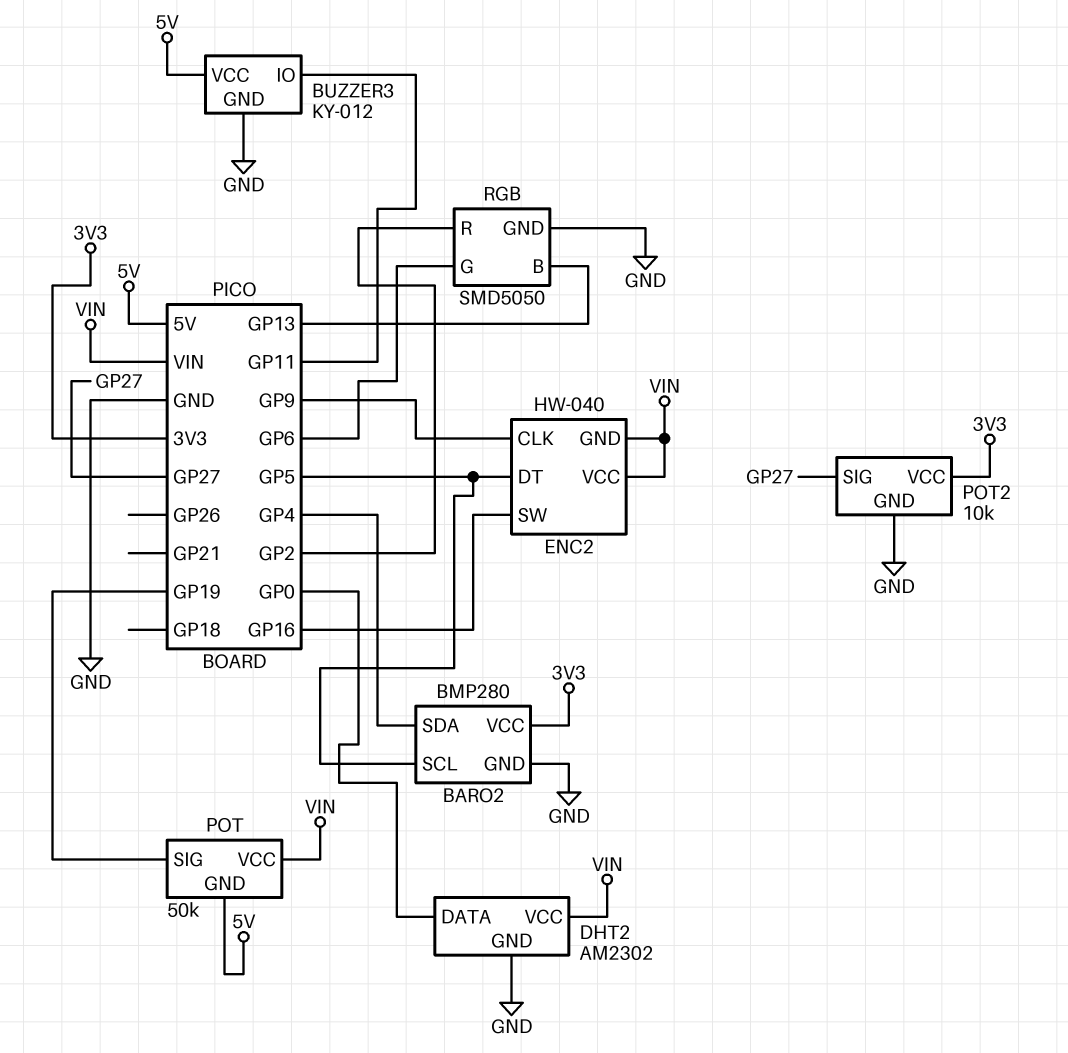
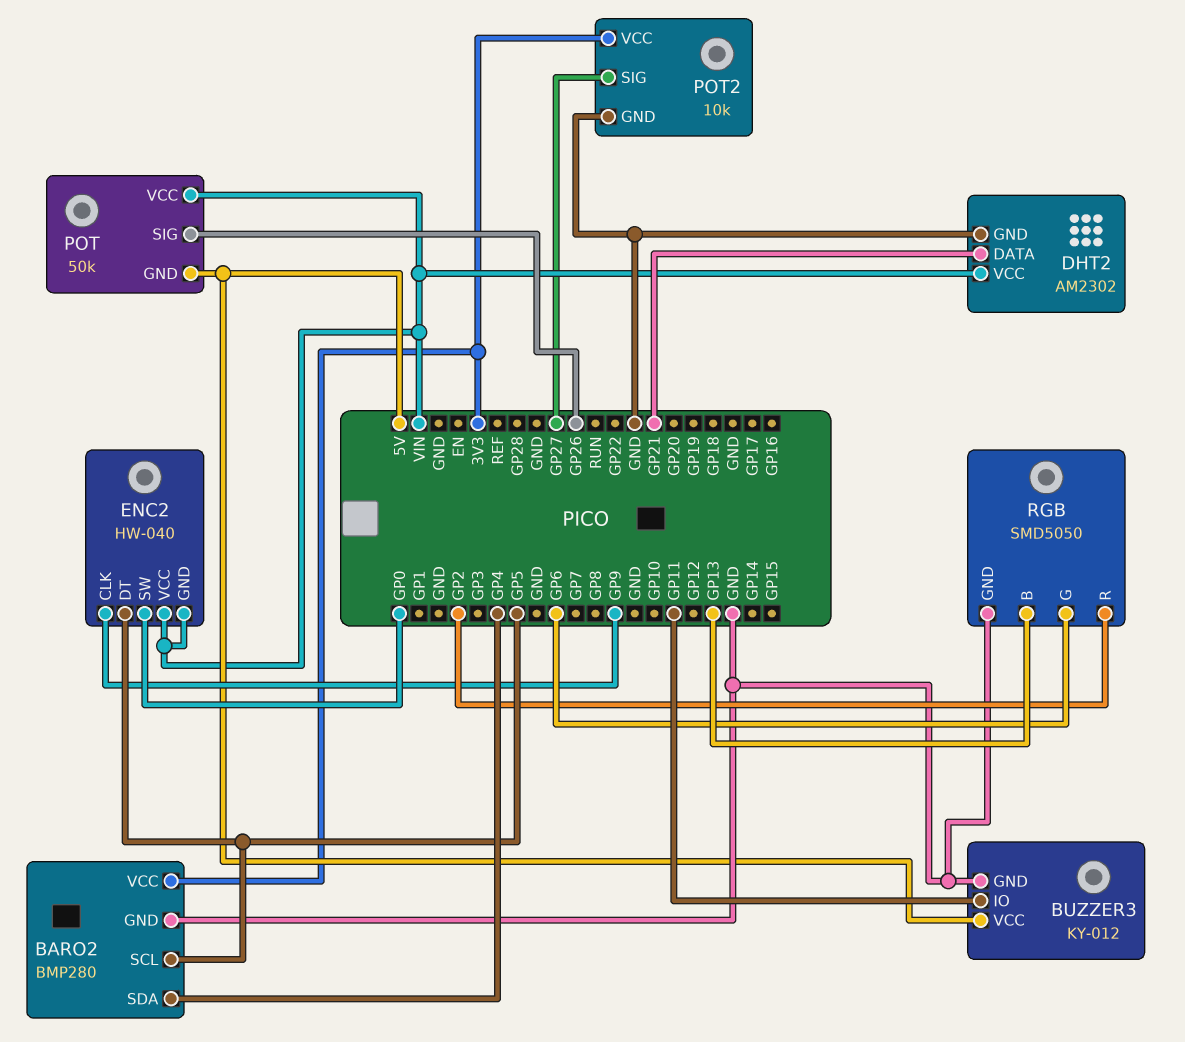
DHT2 pin DATA: GP0 -> GP21
ENC2 pin SW: GP16 -> GP0
POT pin SIG: GP19 -> GP26

